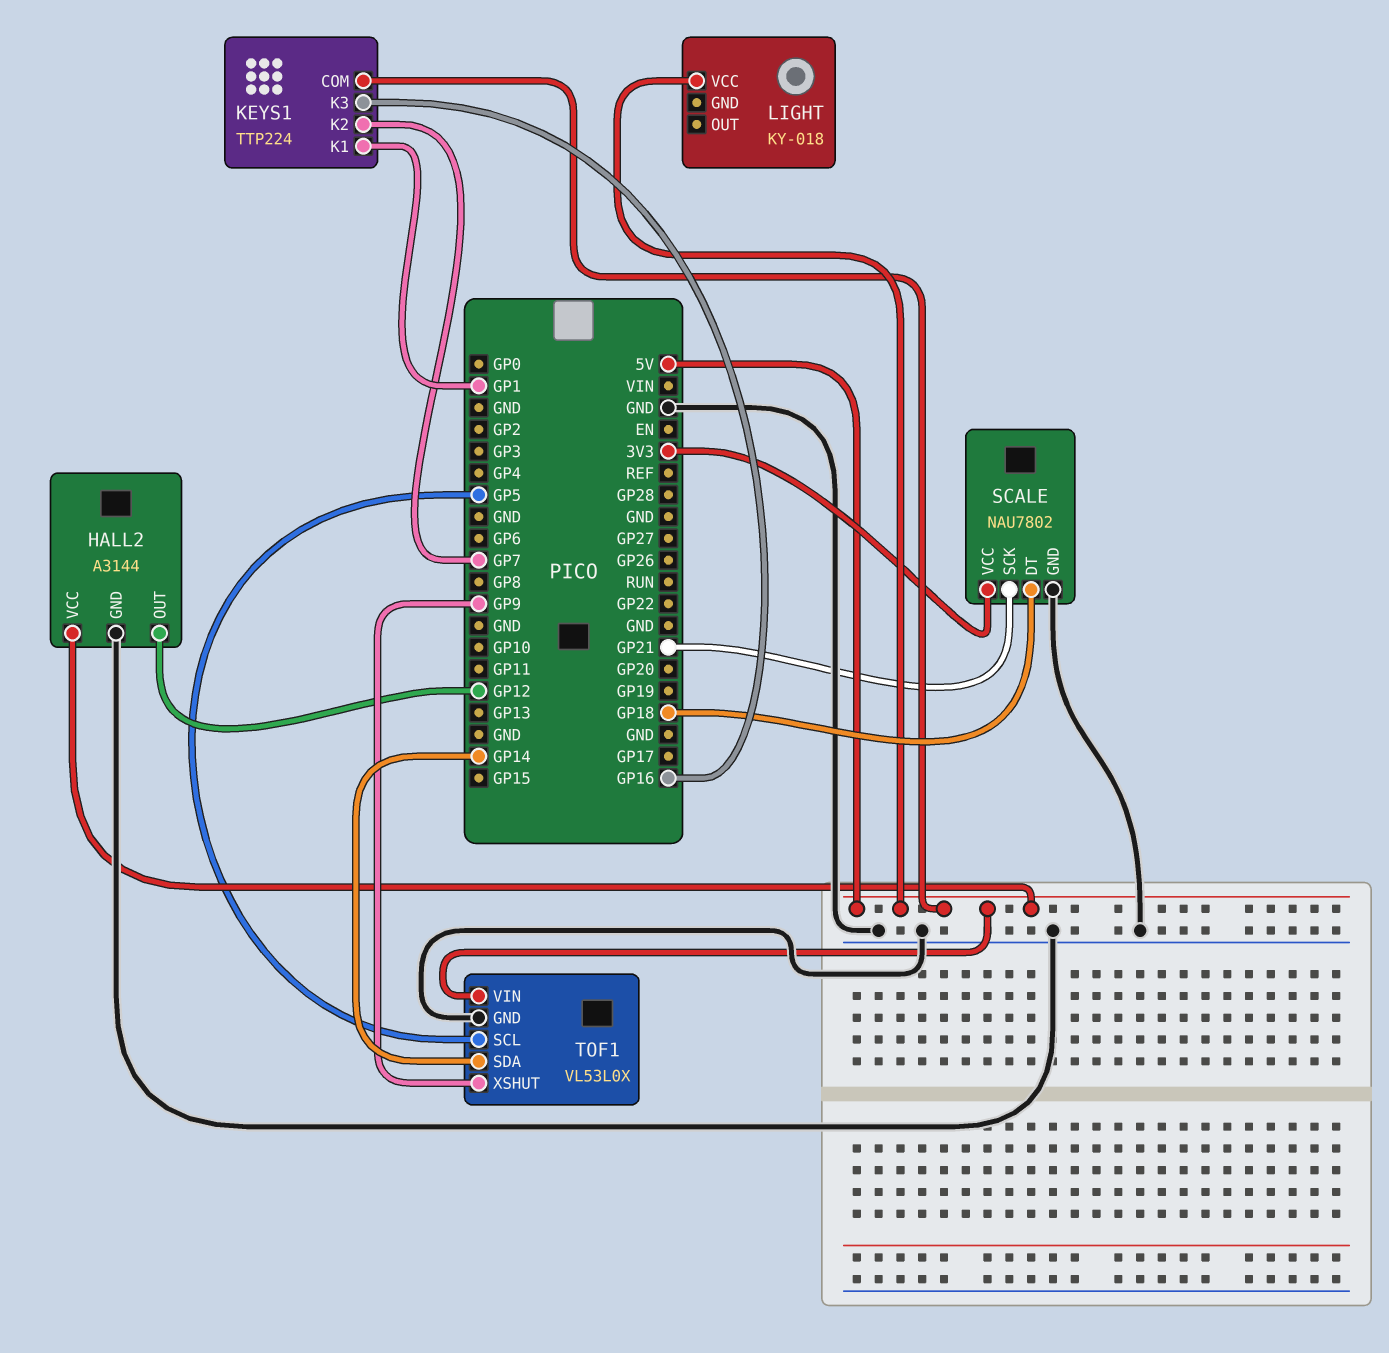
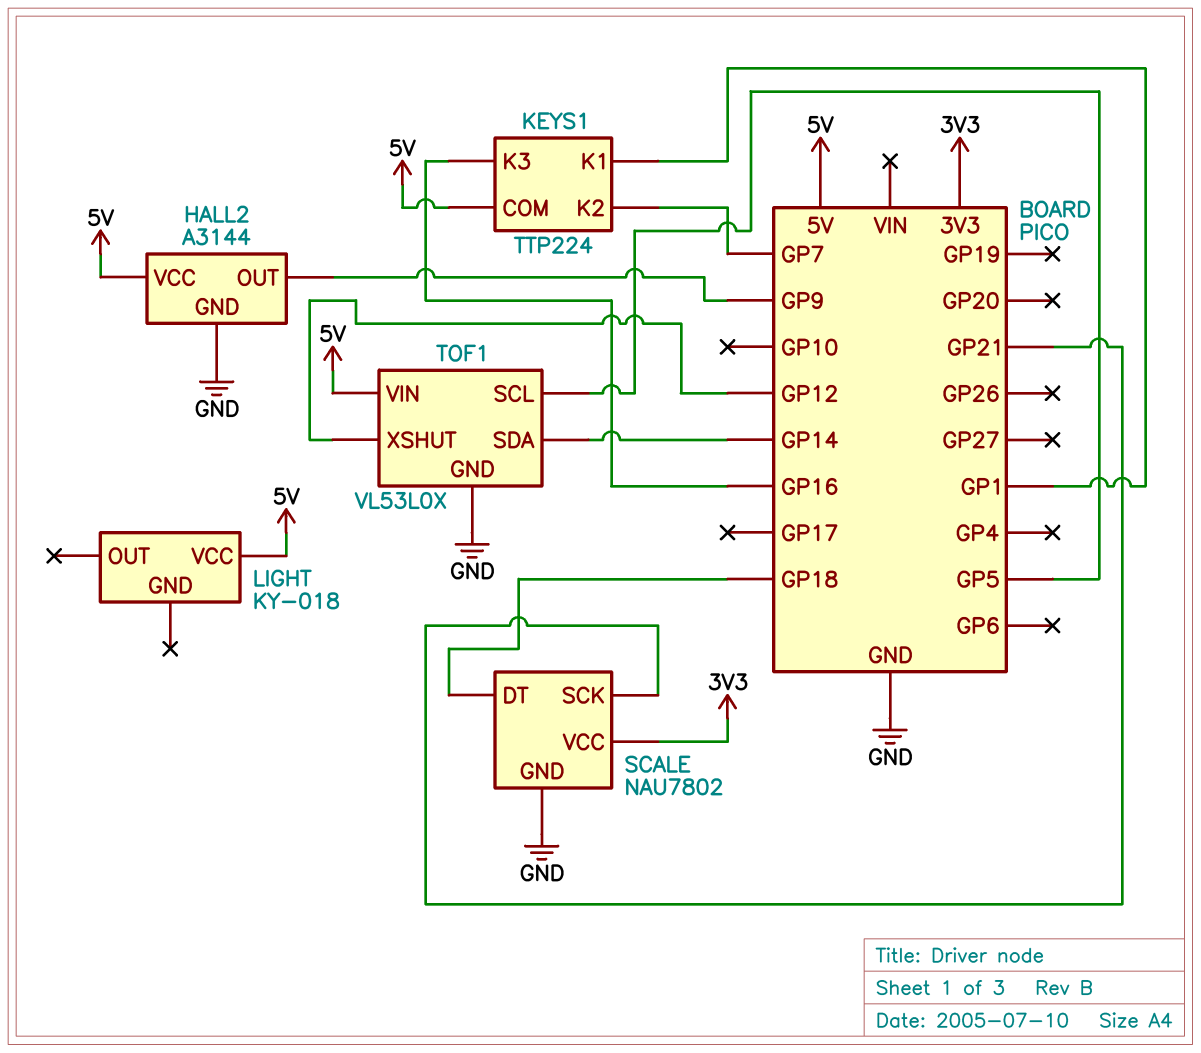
HALL2 pin OUT: GP12 -> GP9
TOF1 pin XSHUT: GP9 -> GP12

